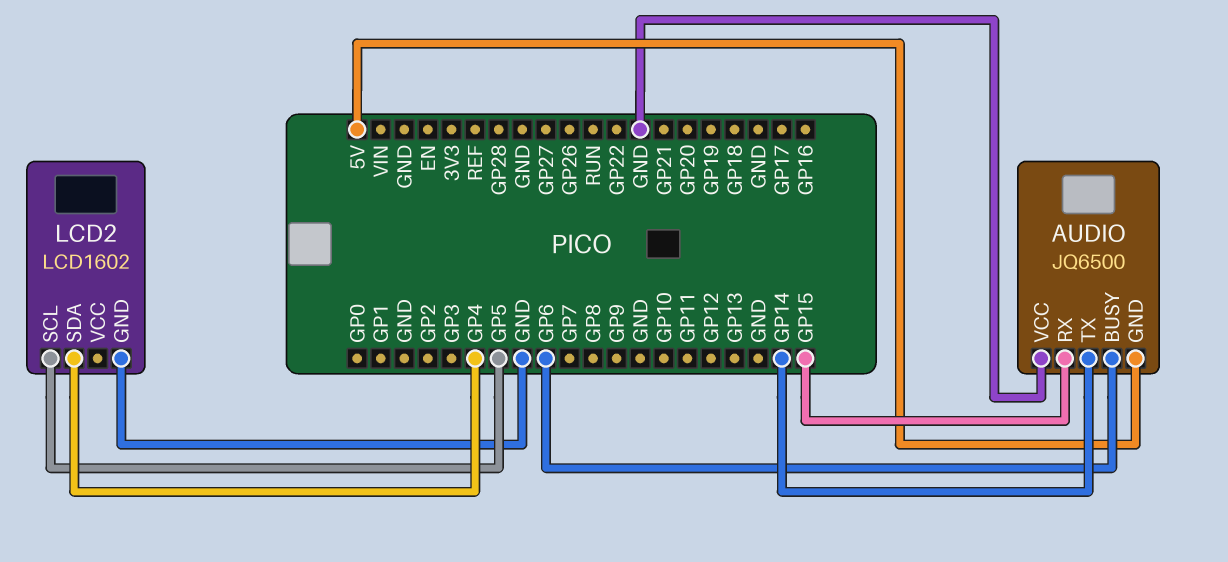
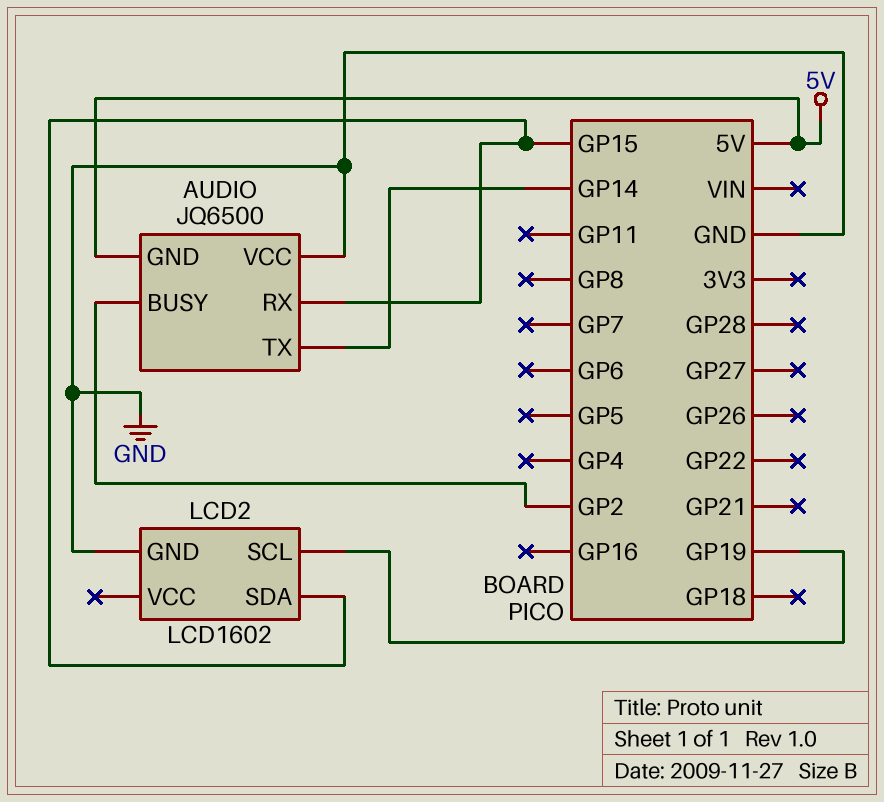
AUDIO pin BUSY: GP6 -> GP2
LCD2 pin SCL: GP5 -> GP19
LCD2 pin SDA: GP4 -> GP15

